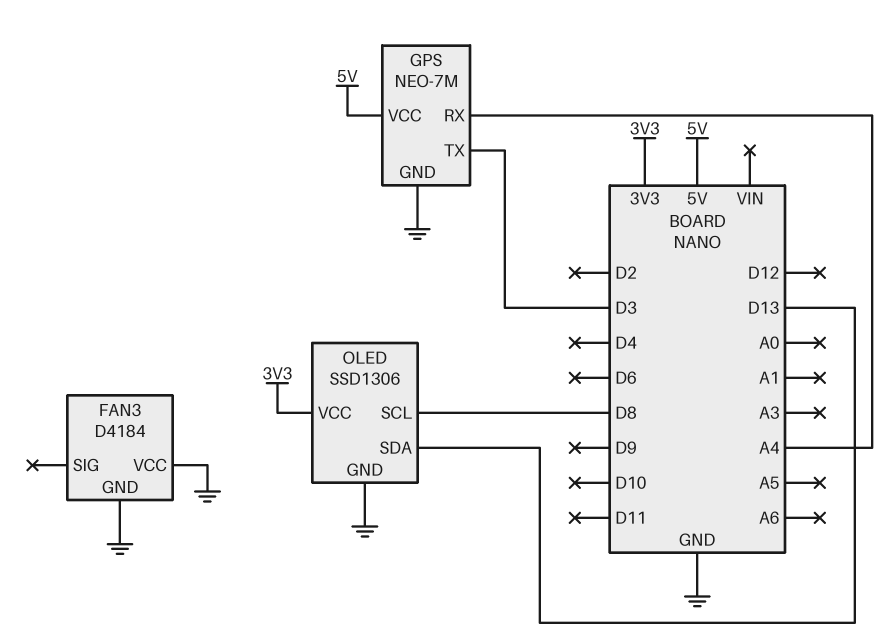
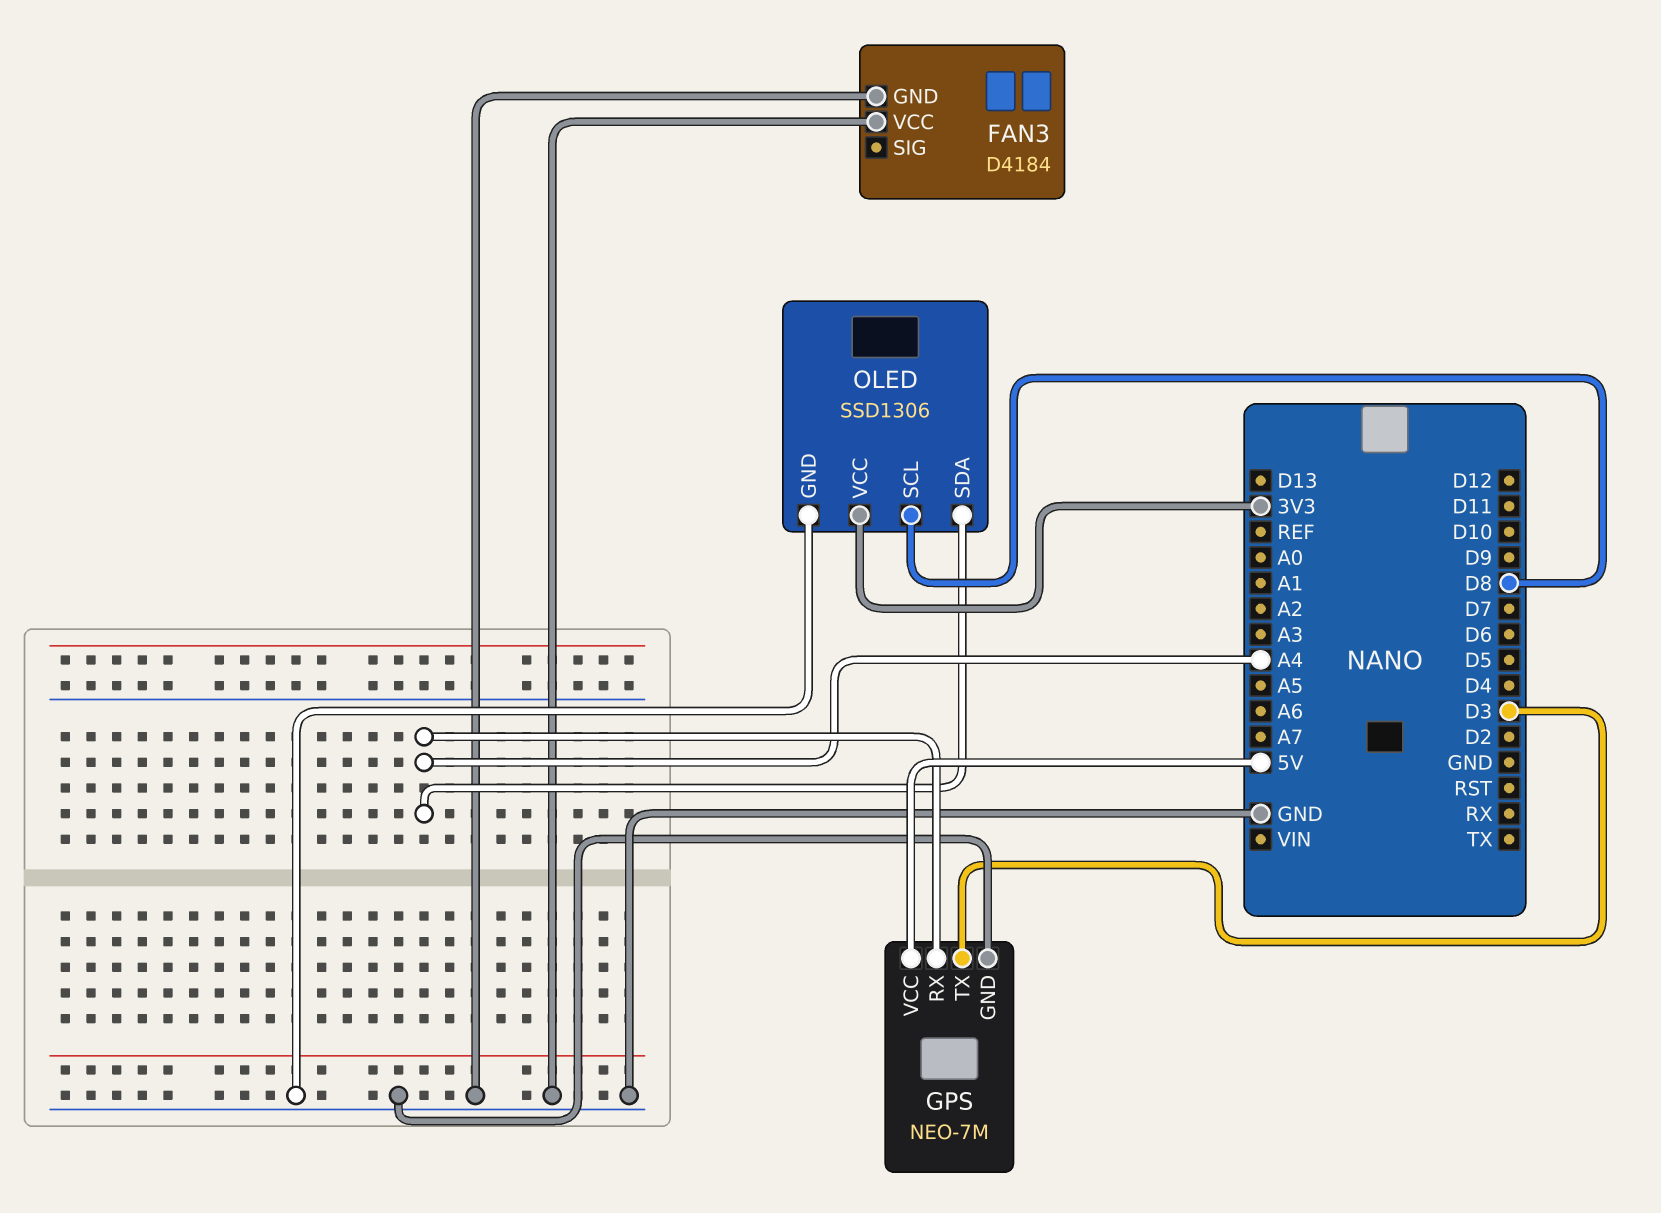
OLED pin SDA: D13 -> A4

